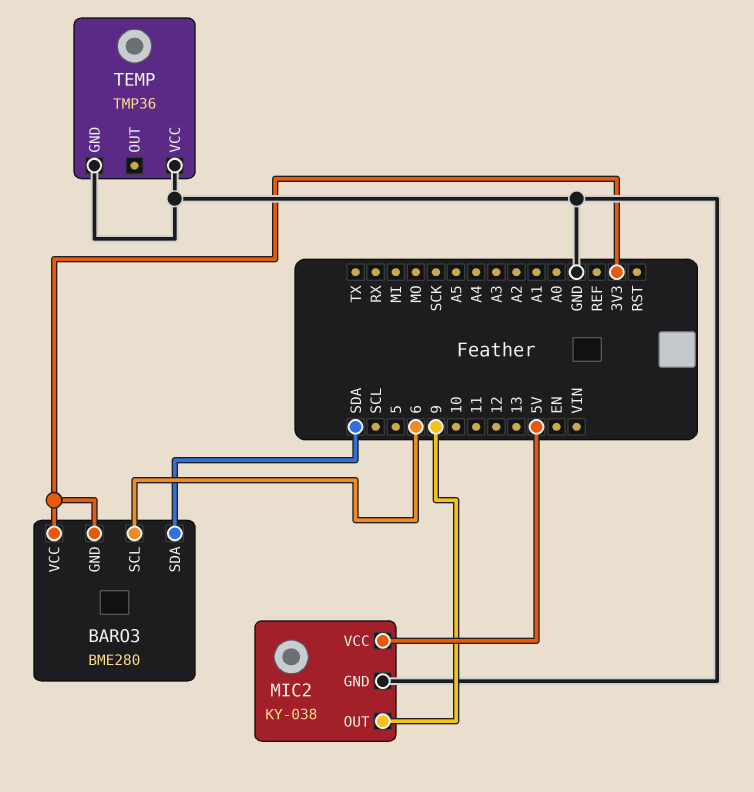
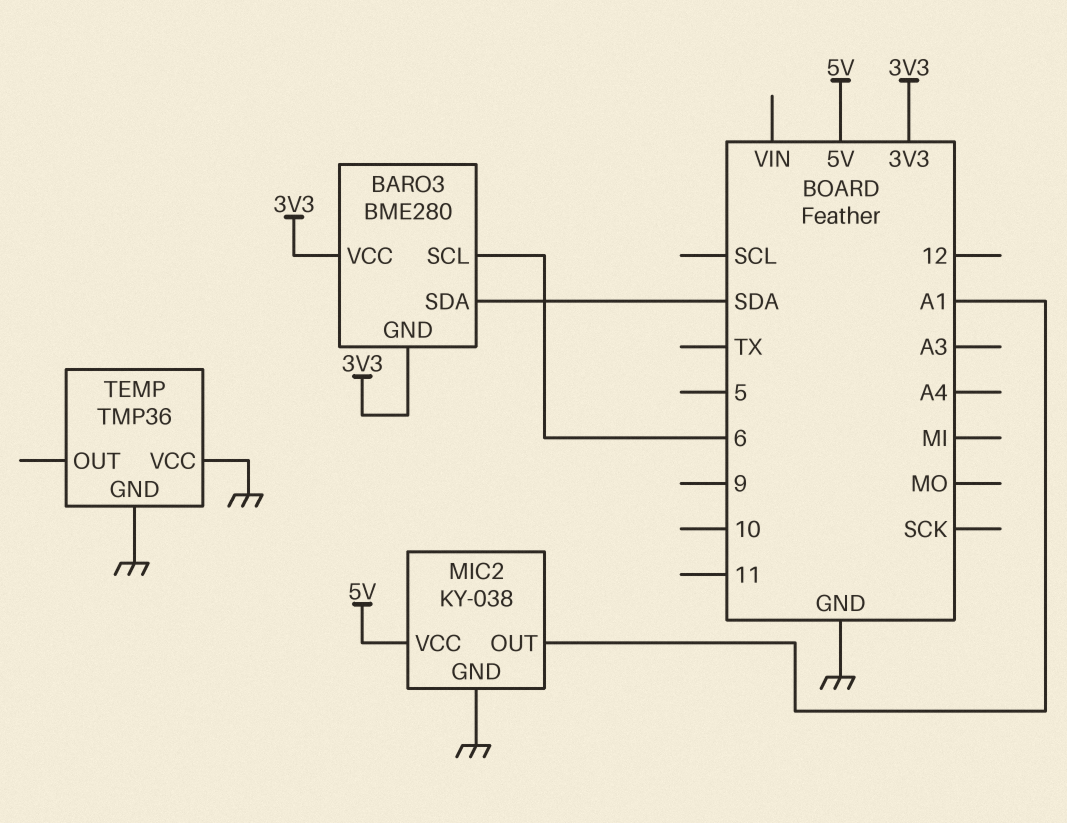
MIC2 pin OUT: 9 -> A1

